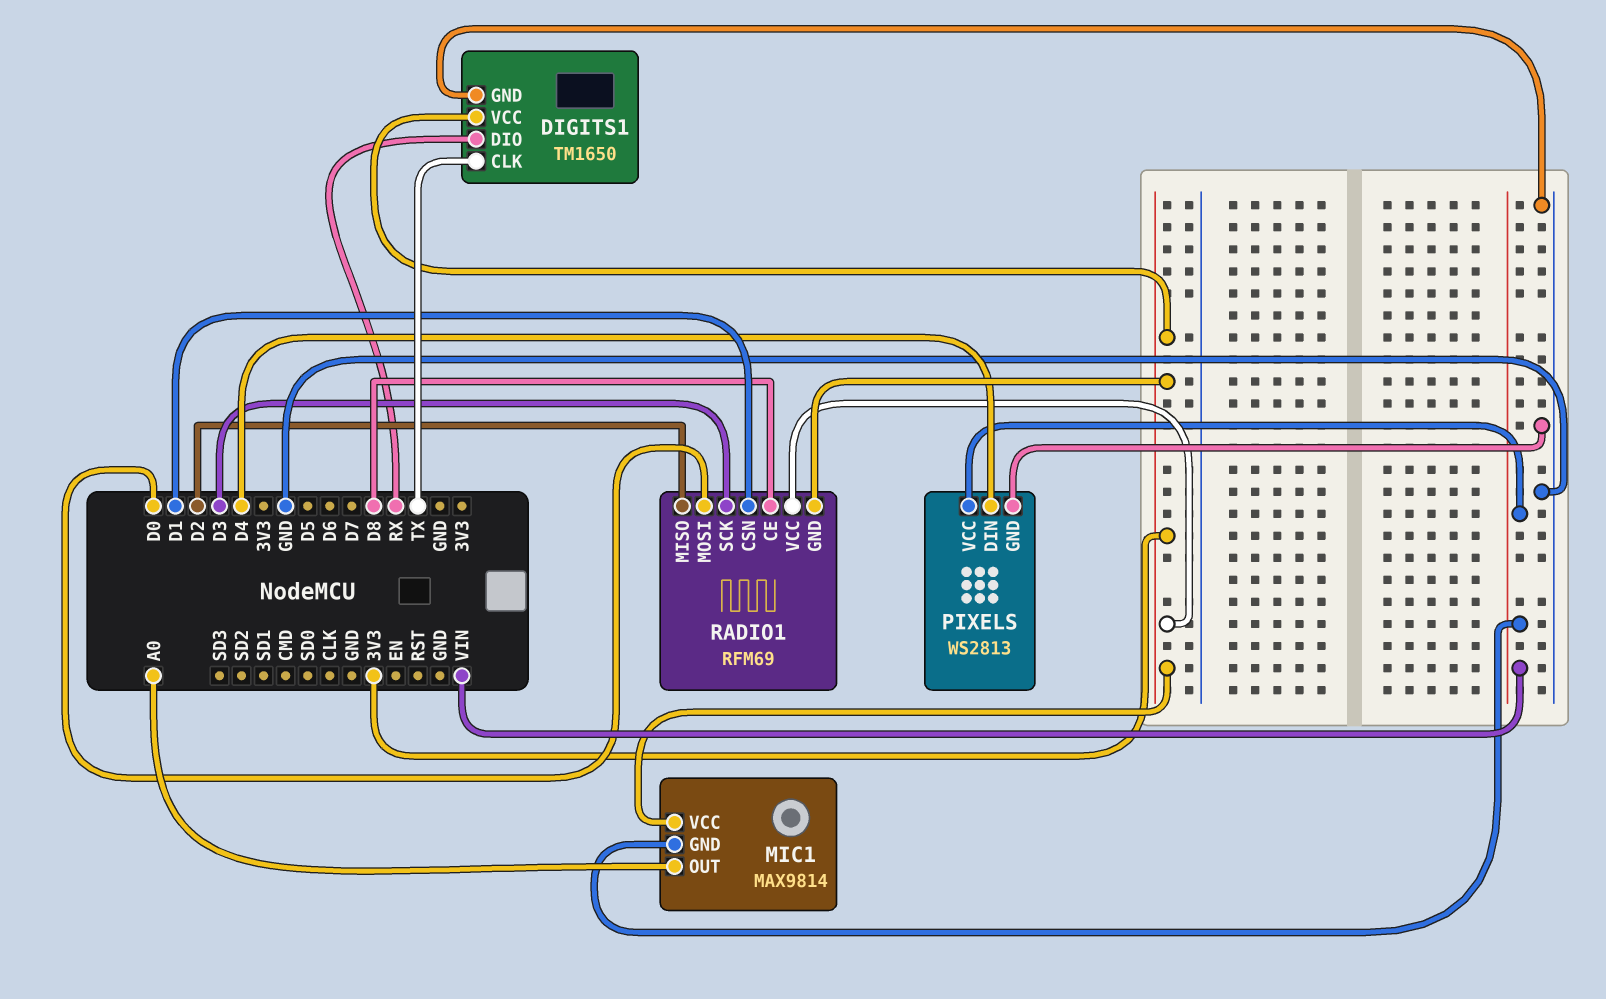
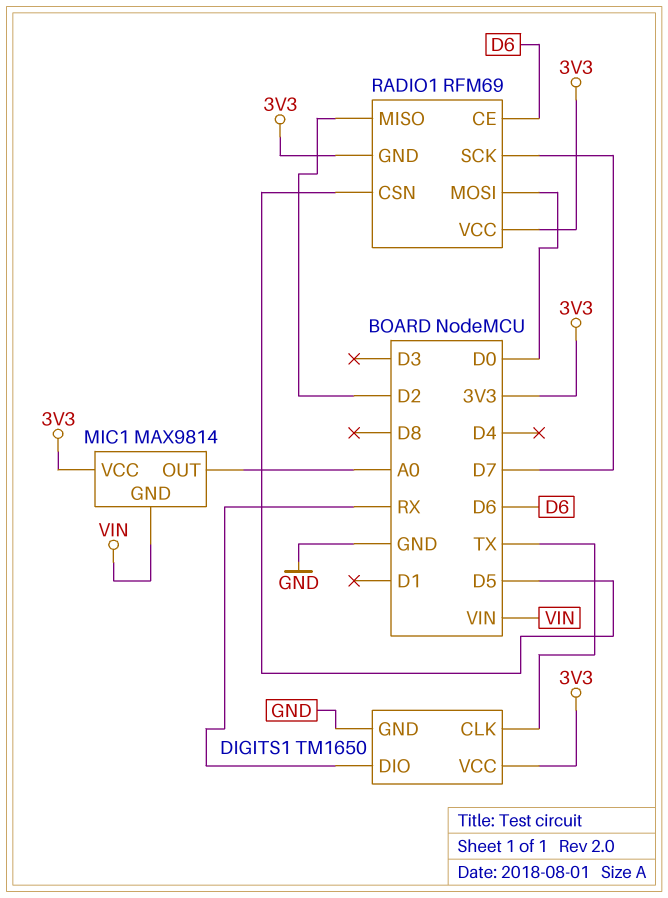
PIXELS: WS2813 -> none
PIXELS pin DIN: D4 -> none
PIXELS pin GND: GND -> none
PIXELS pin VCC: VIN -> none
RADIO1 pin CE: D8 -> D6
RADIO1 pin CSN: D1 -> D5
RADIO1 pin SCK: D3 -> D7

